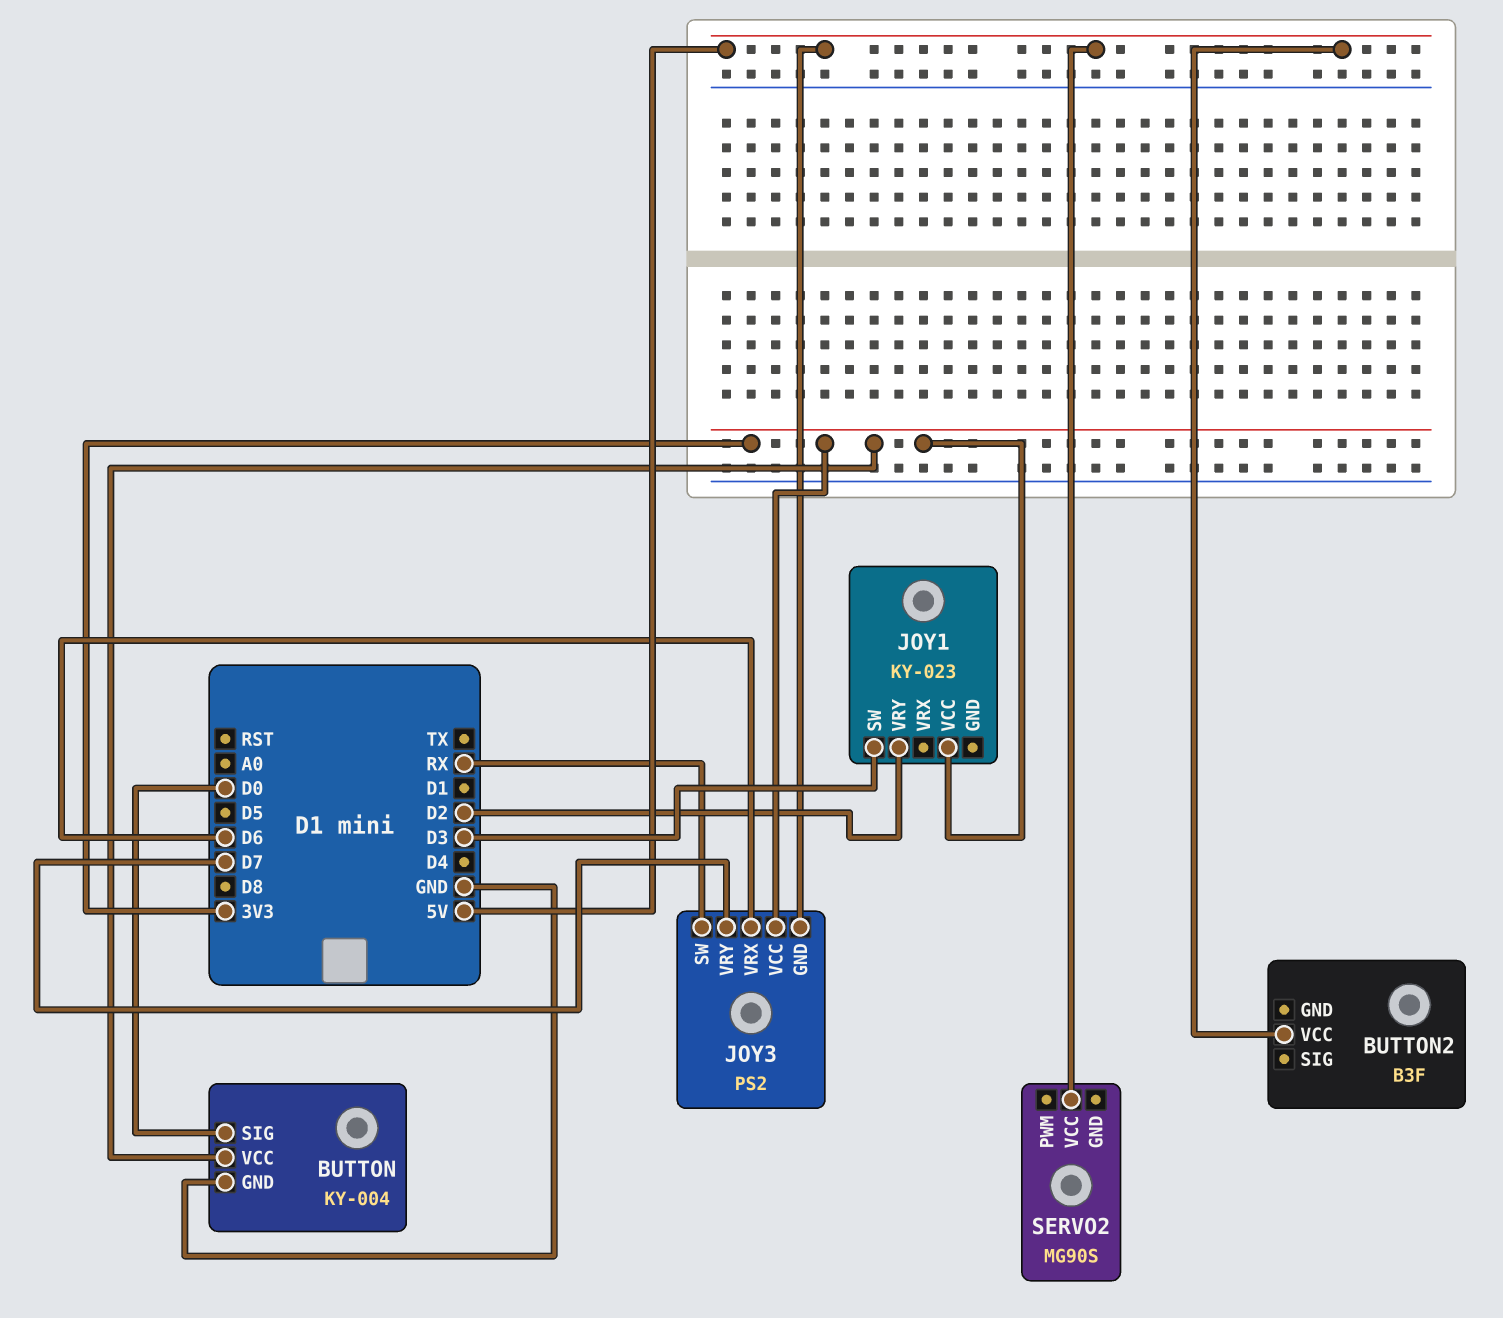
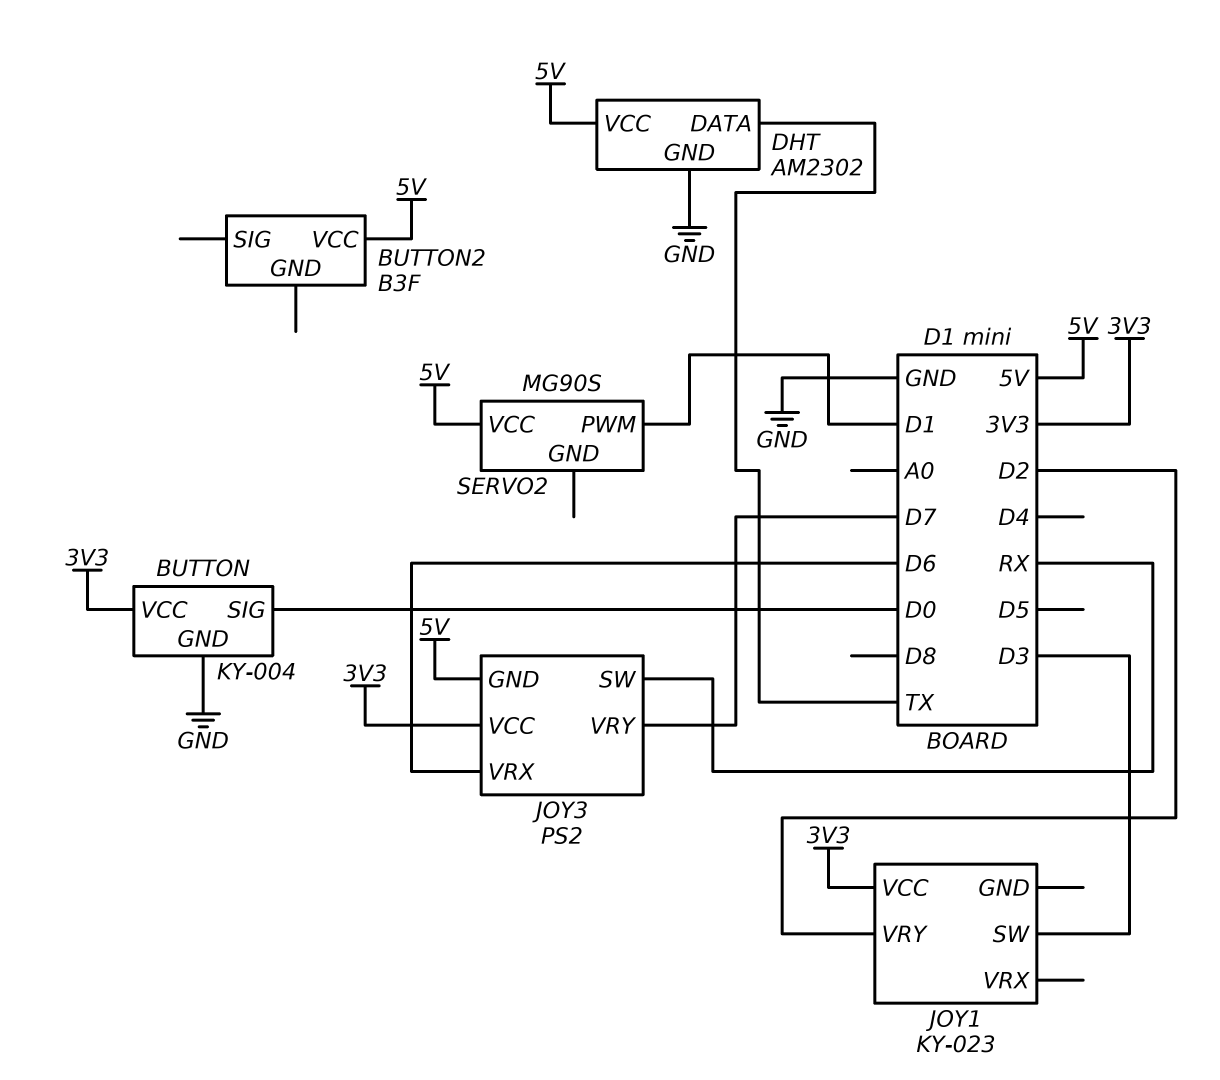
DHT: none -> AM2302
DHT pin DATA: none -> TX
DHT pin GND: none -> GND
DHT pin VCC: none -> 5V
SERVO2 pin PWM: none -> D1

